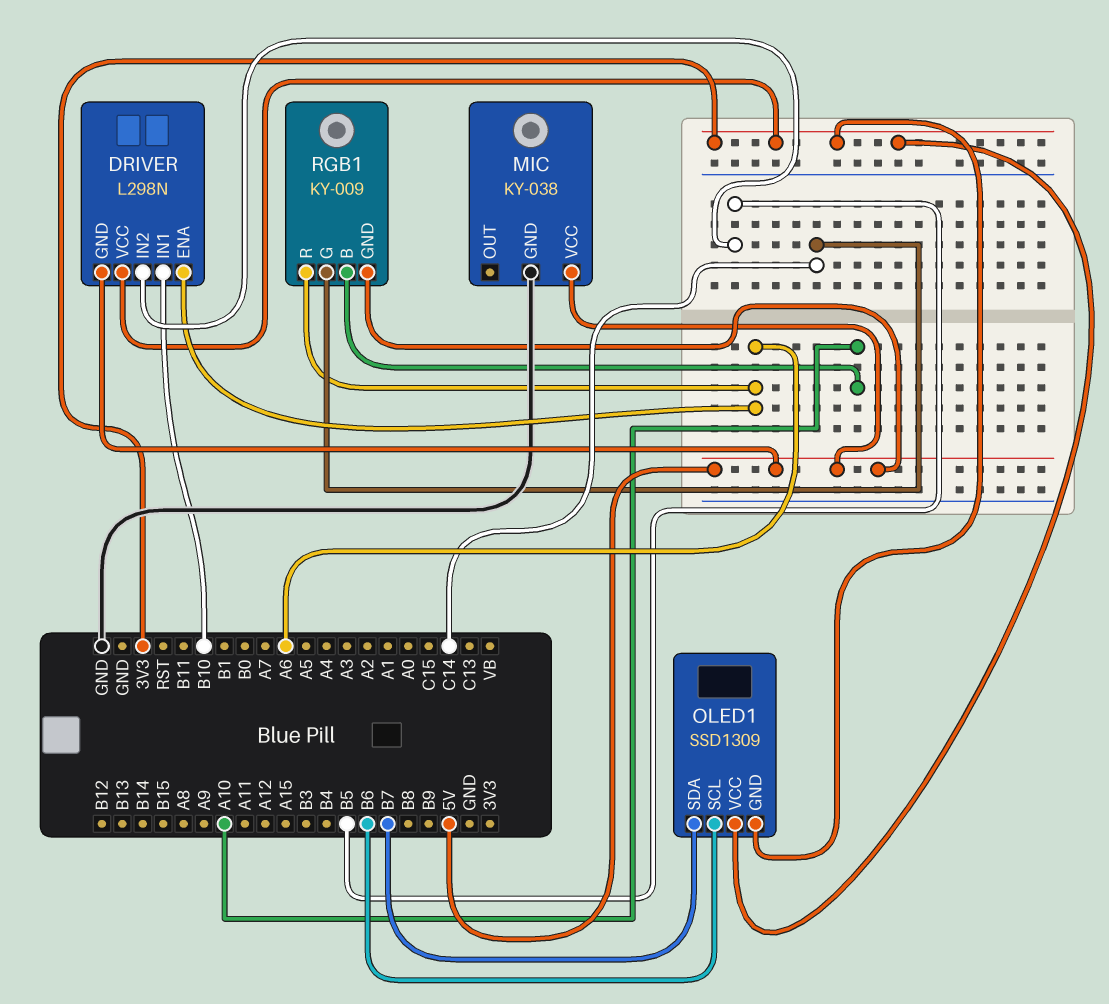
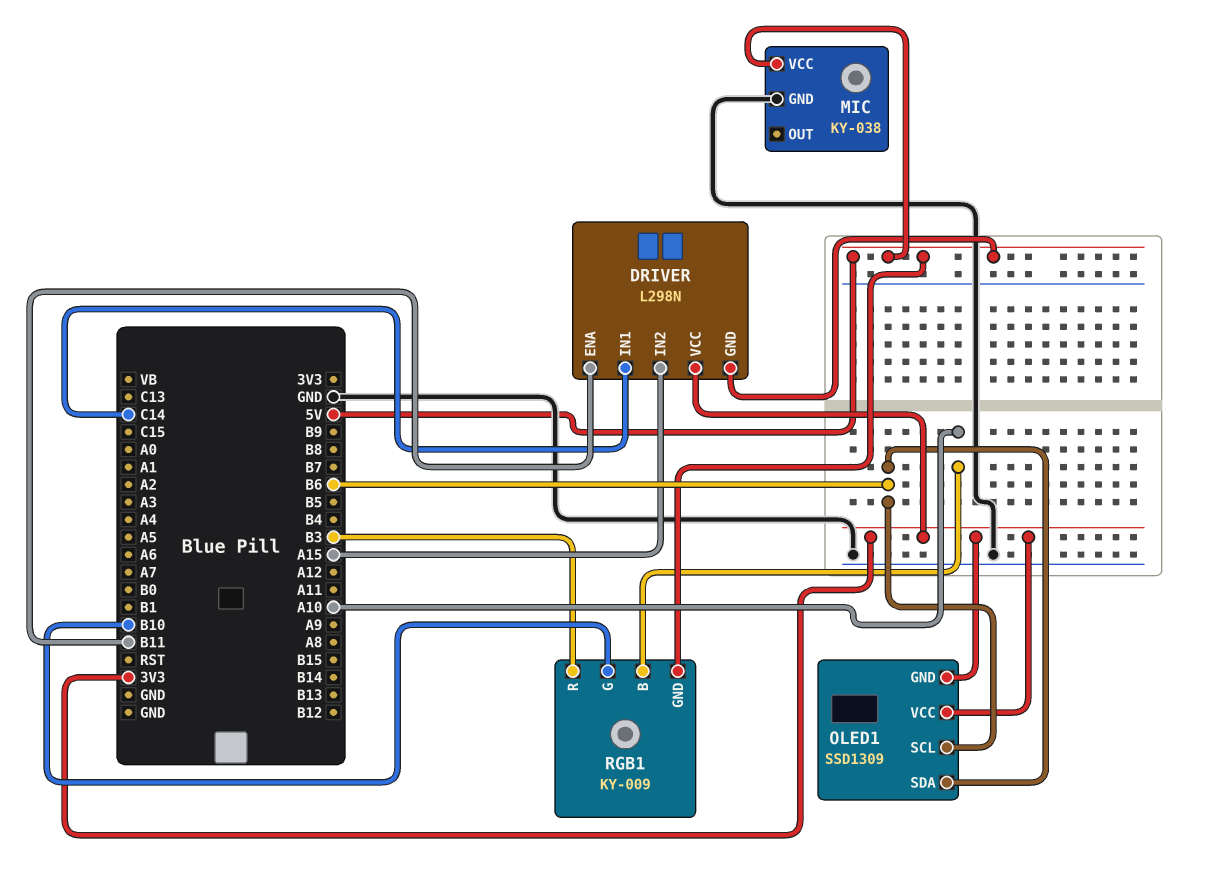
DRIVER pin ENA: A6 -> B11
DRIVER pin IN1: B10 -> C14
DRIVER pin IN2: B5 -> A15
OLED1 pin SDA: B7 -> B6
RGB1 pin G: C14 -> B10
RGB1 pin R: A6 -> B3

